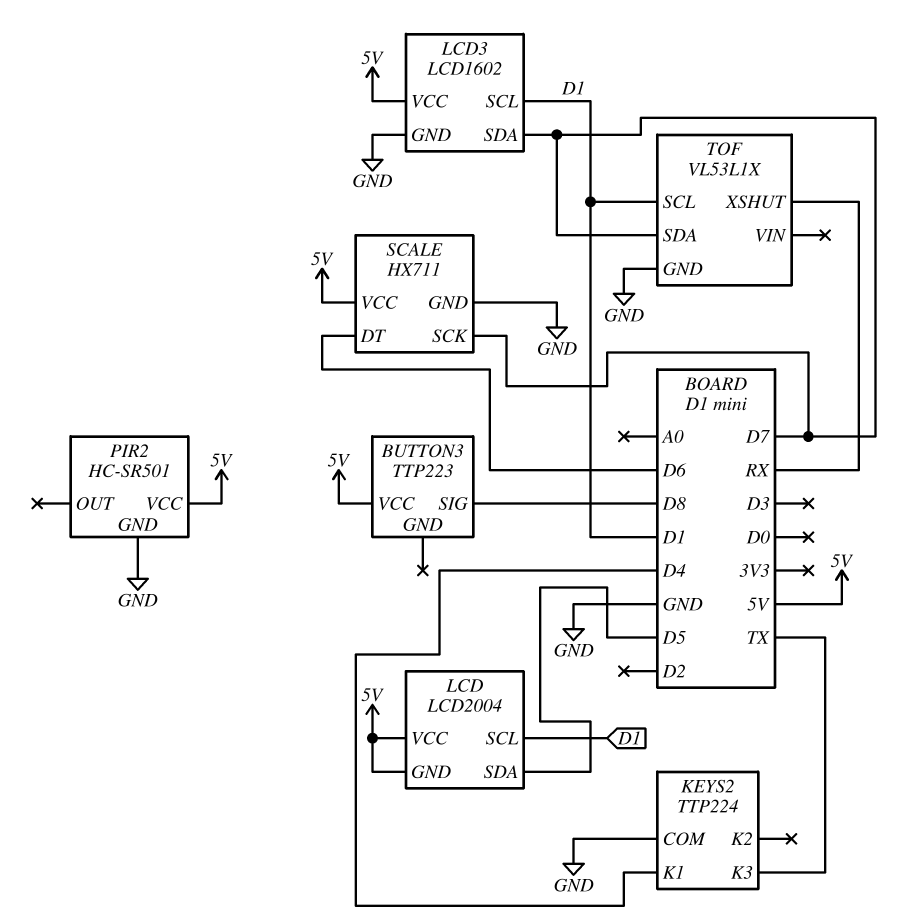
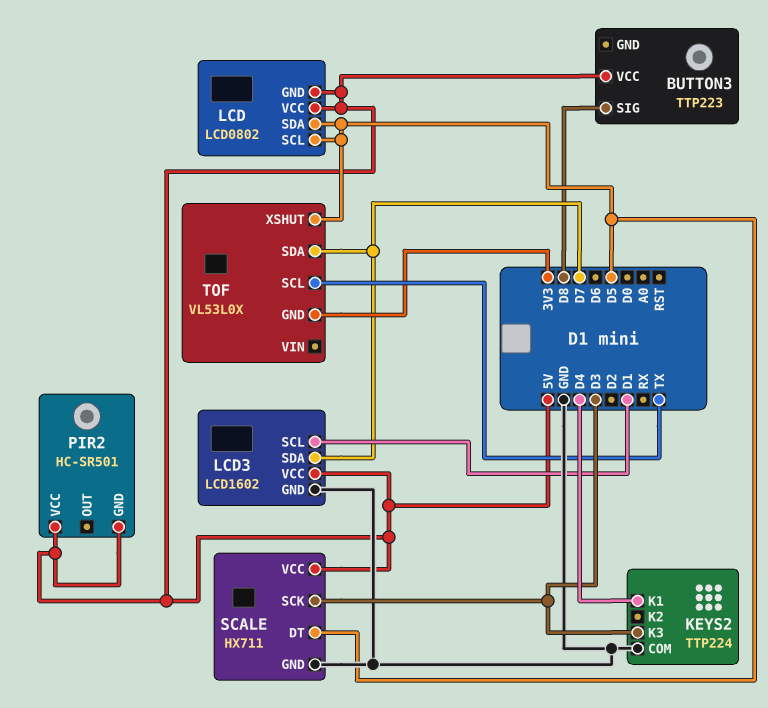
KEYS2 pin K3: TX -> D3
LCD: LCD2004 -> LCD0802
LCD pin SCL: D1 -> D5
PIR2 pin GND: GND -> 5V
SCALE pin DT: D6 -> D5
SCALE pin SCK: D7 -> D3
TOF: VL53L1X -> VL53L0X
TOF pin GND: GND -> 3V3
TOF pin SCL: D1 -> TX
TOF pin XSHUT: RX -> D5

